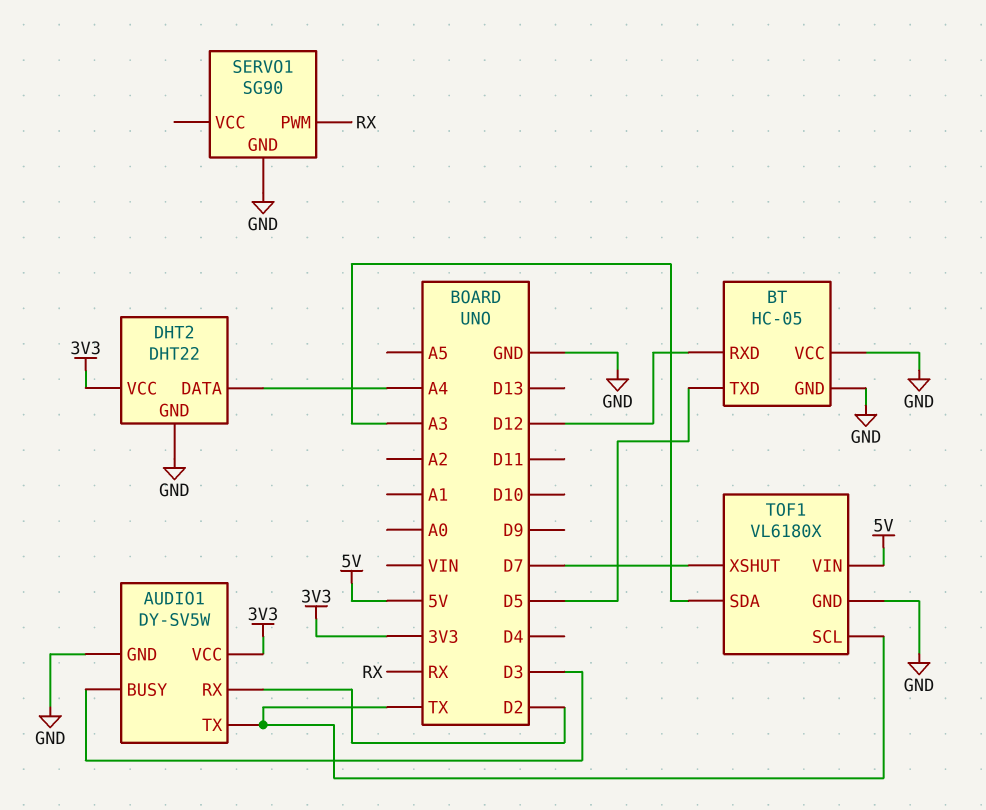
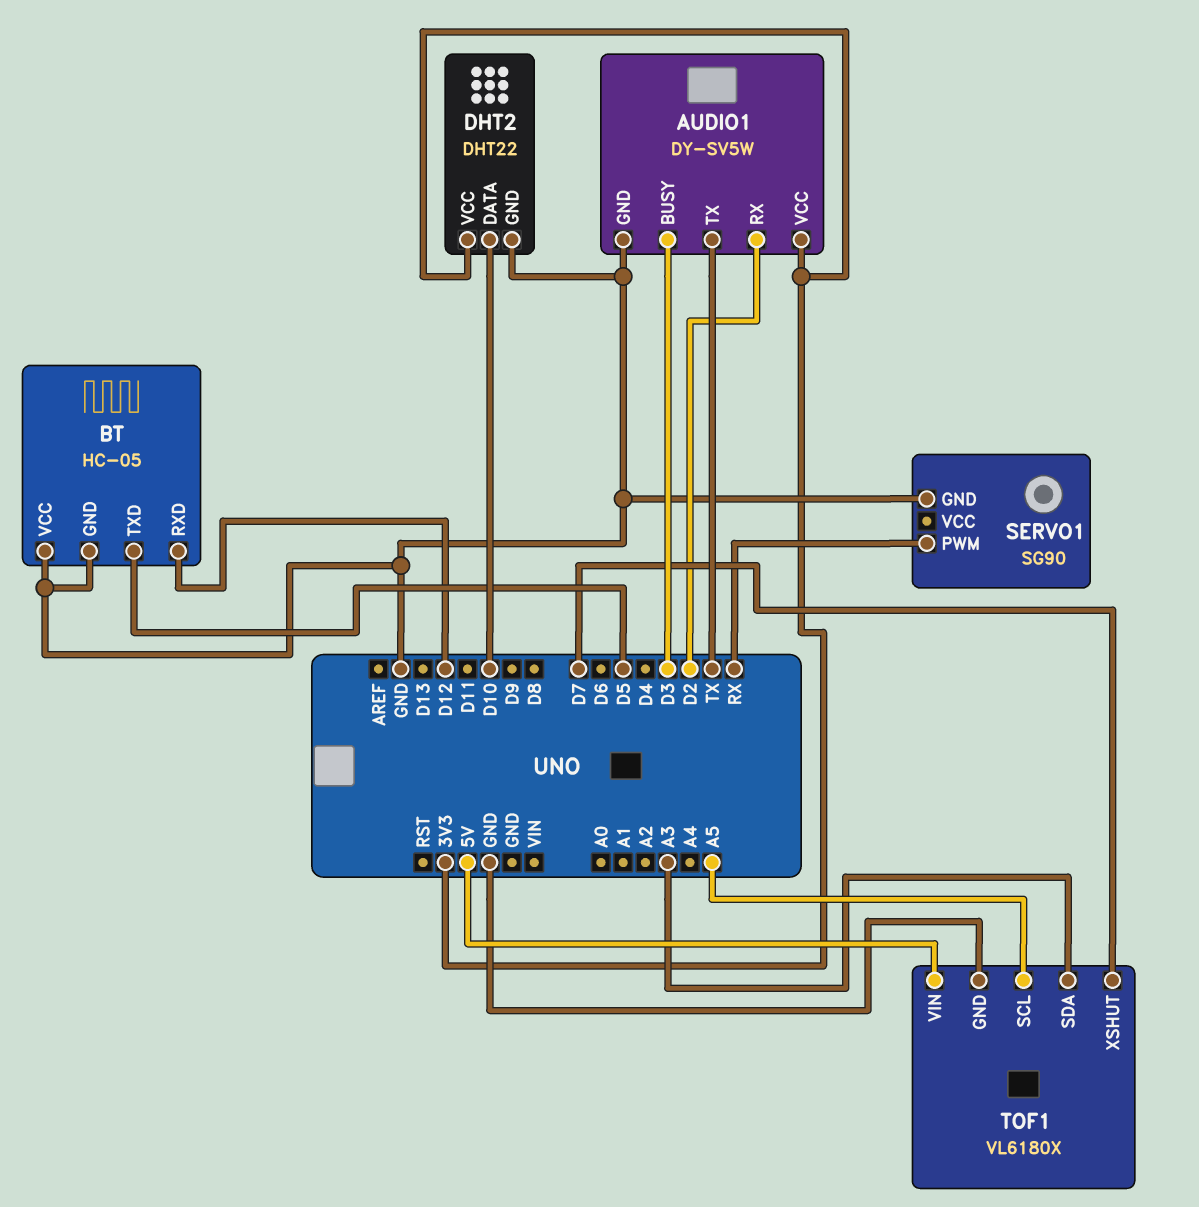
DHT2 pin DATA: A4 -> D10
TOF1 pin SCL: TX -> A5

